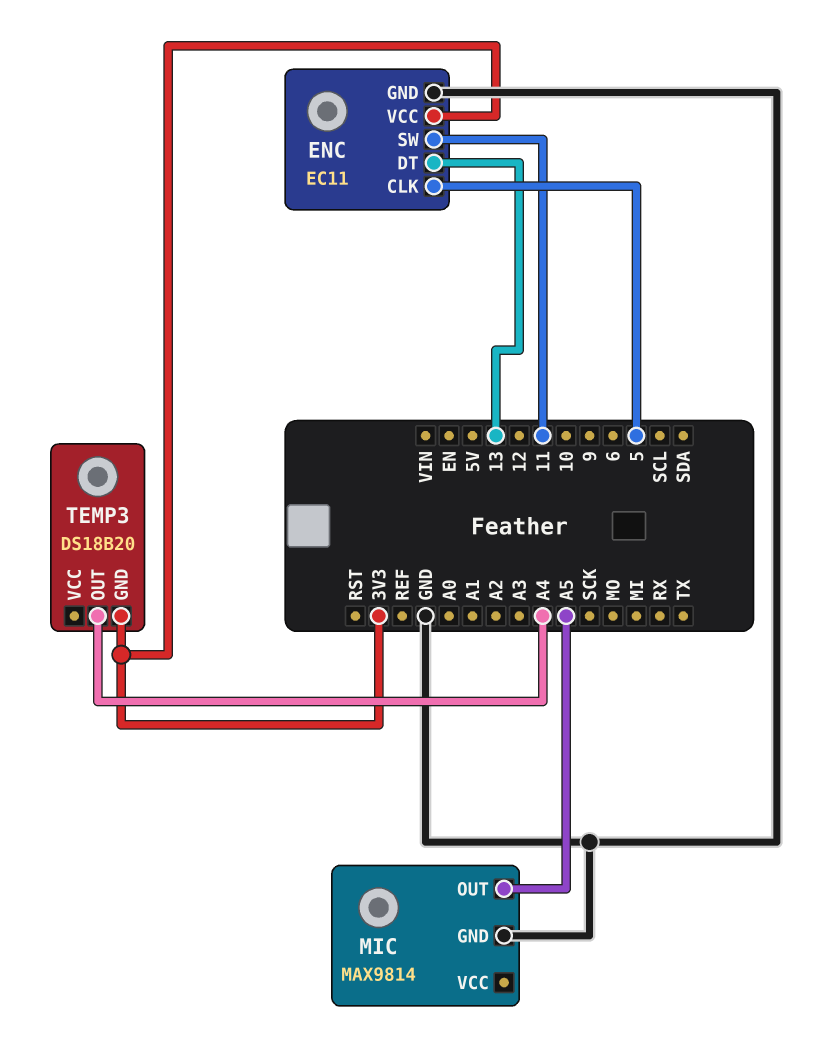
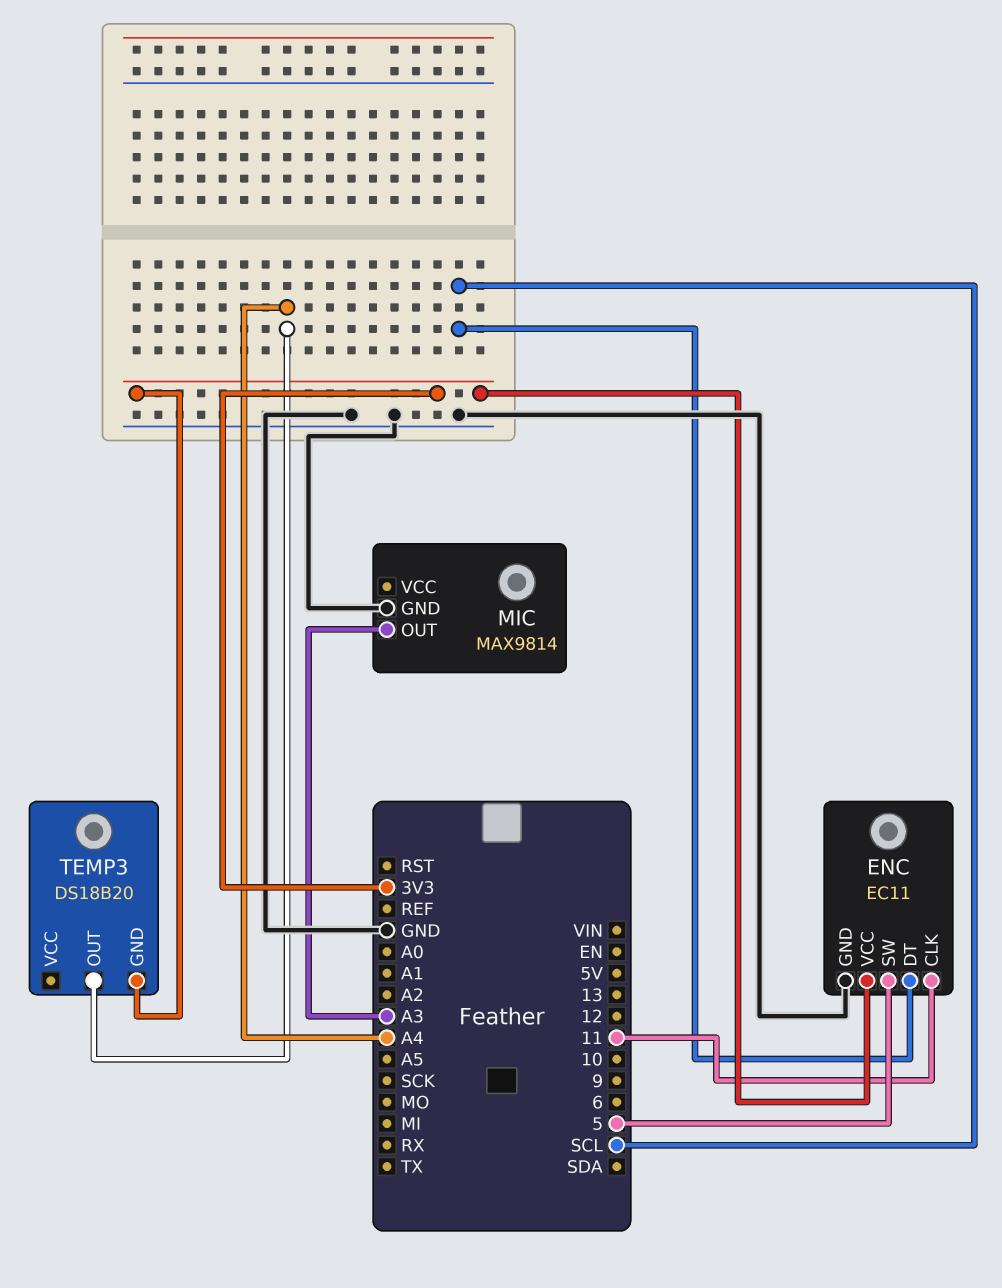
ENC pin CLK: 5 -> 11
ENC pin DT: 13 -> SCL
ENC pin SW: 11 -> 5
MIC pin OUT: A5 -> A3

